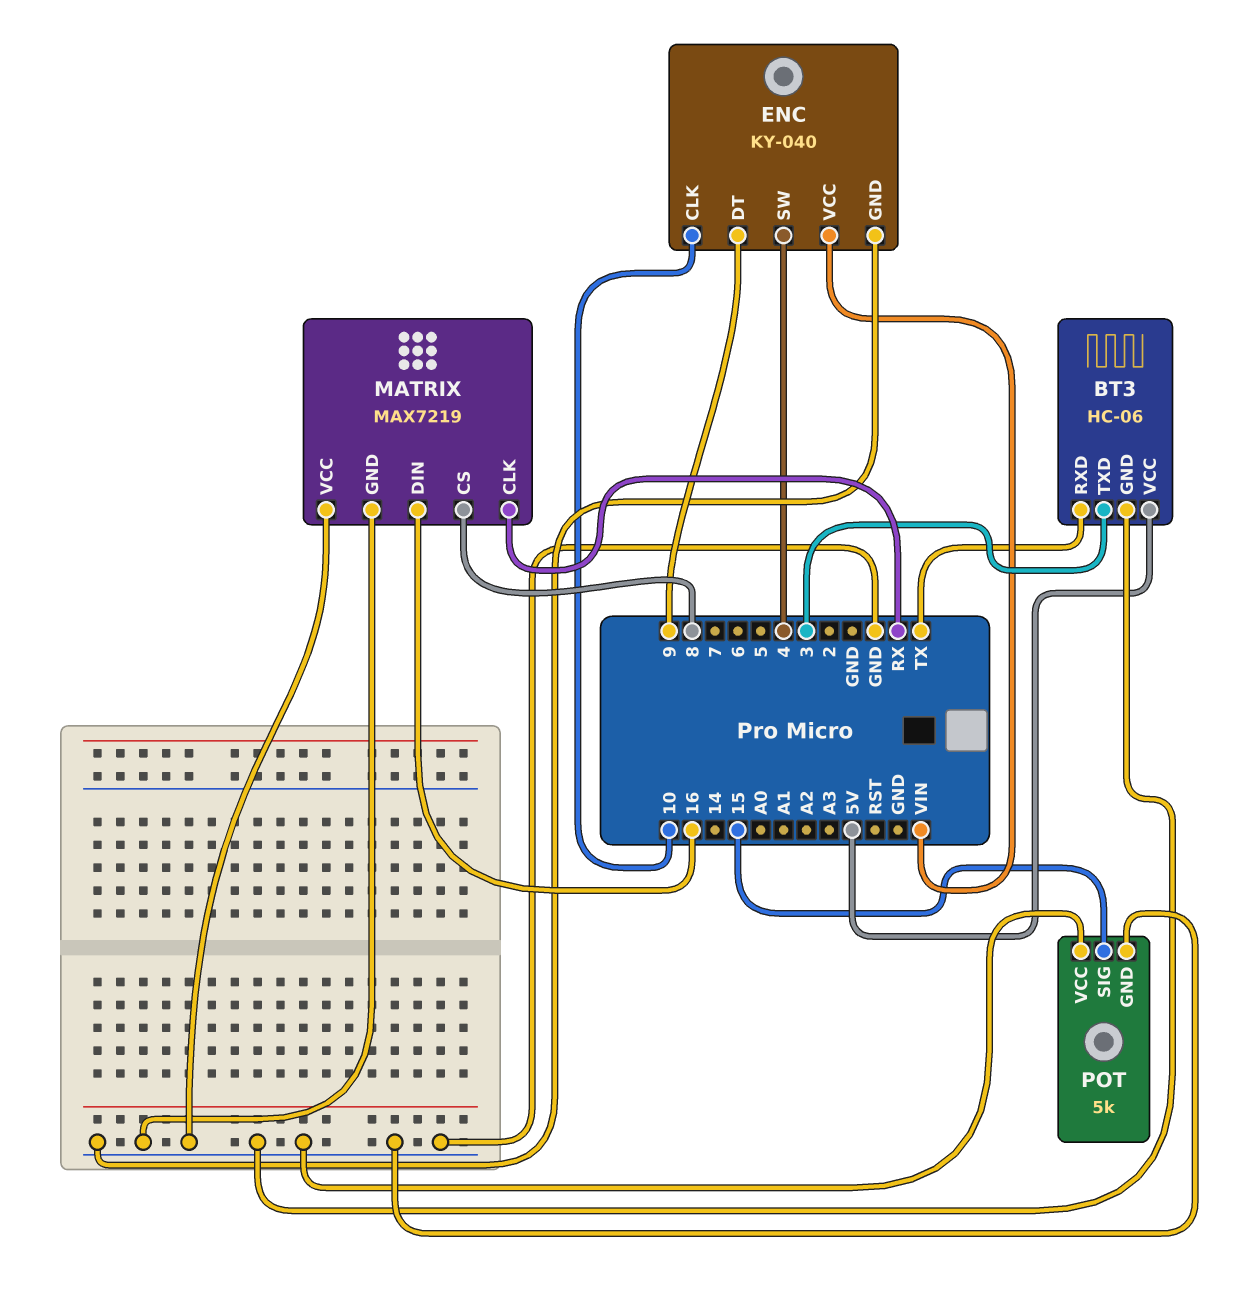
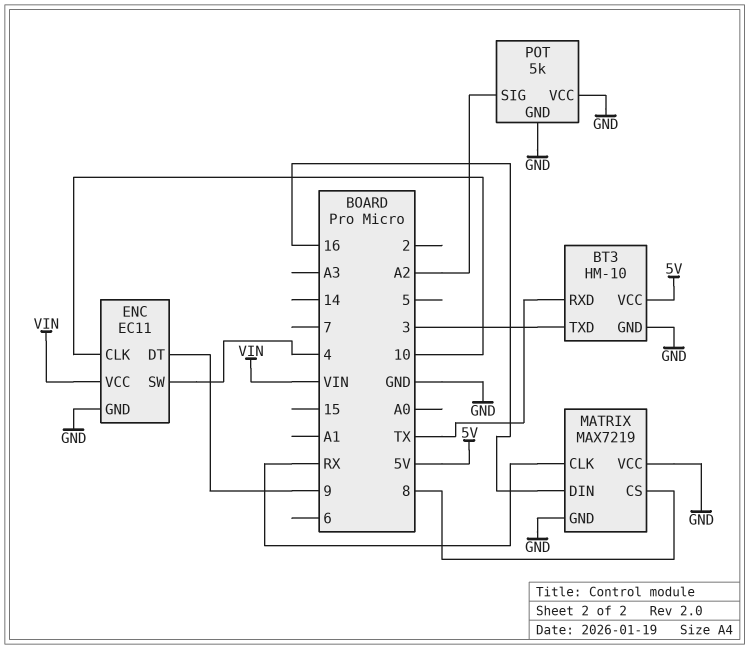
BT3: HC-06 -> HM-10
ENC: KY-040 -> EC11
POT pin SIG: 15 -> A2

